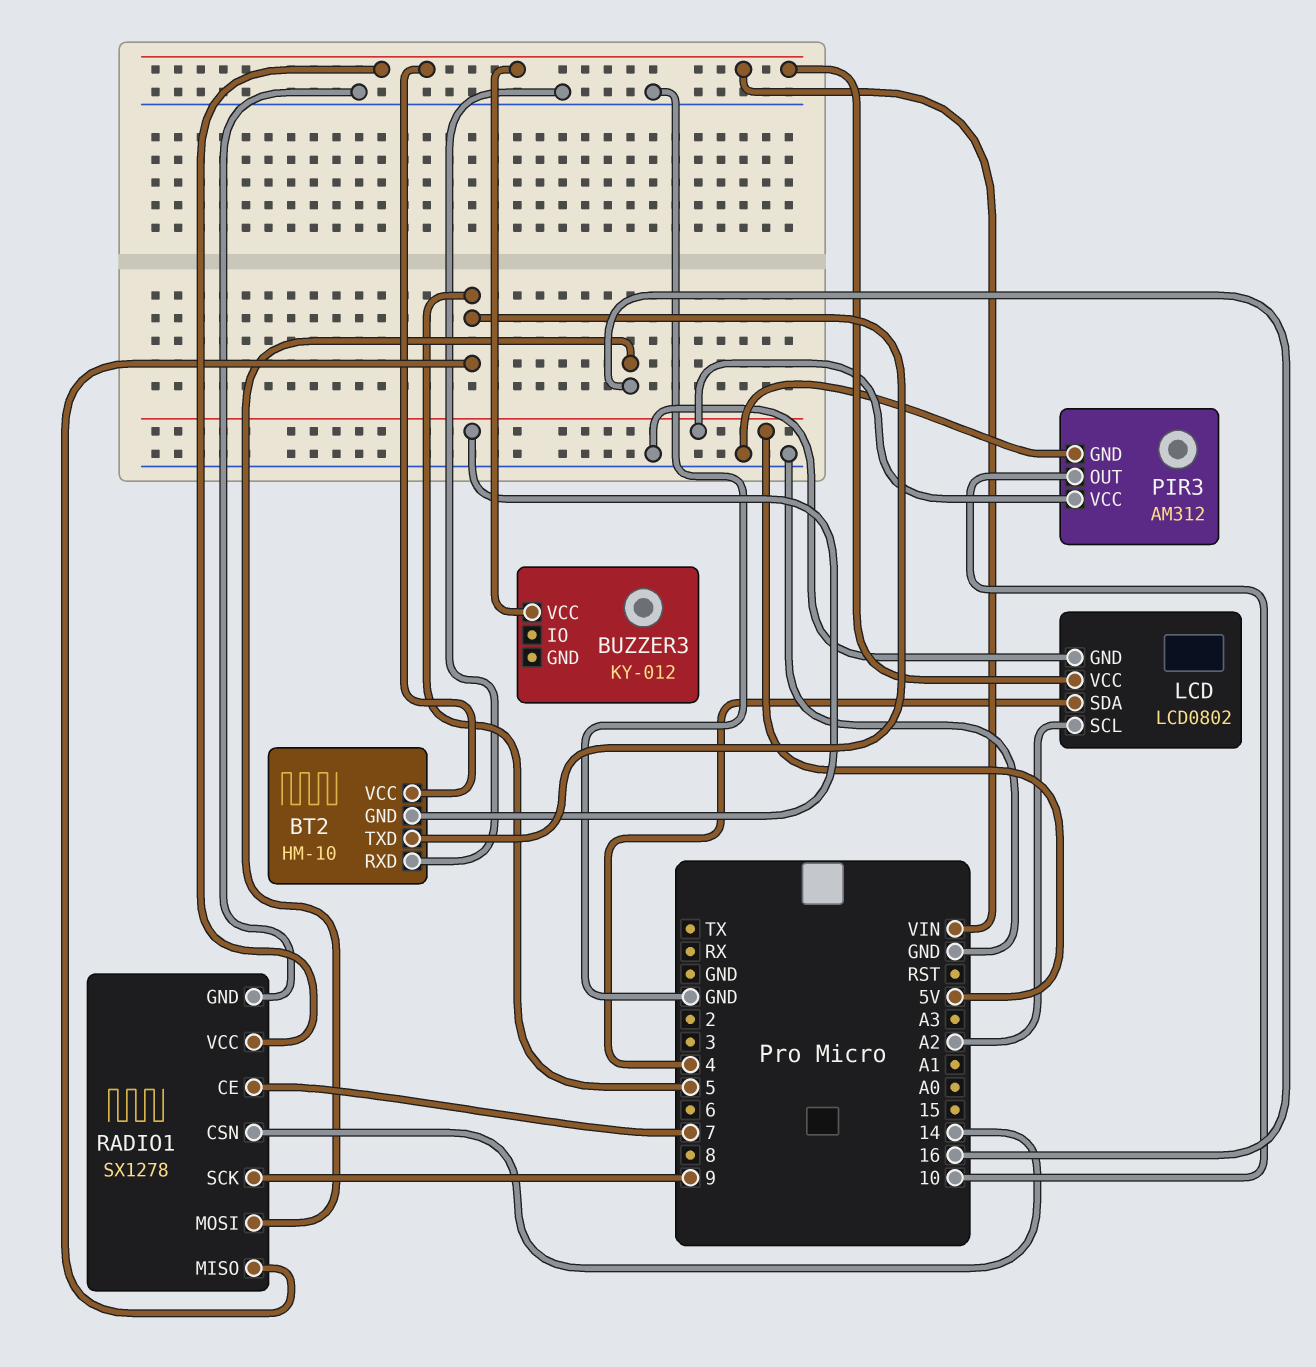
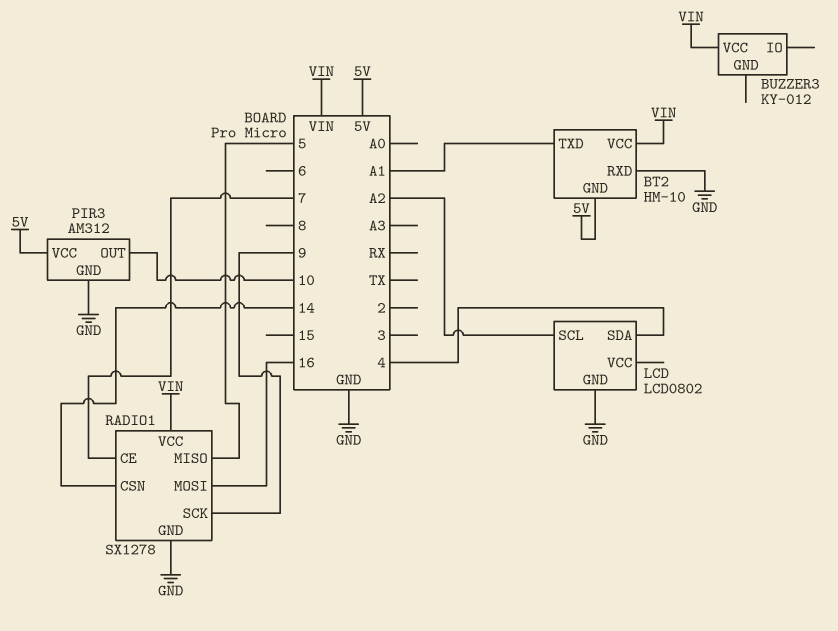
BT2 pin TXD: 5 -> A1
LCD pin VCC: VIN -> none

